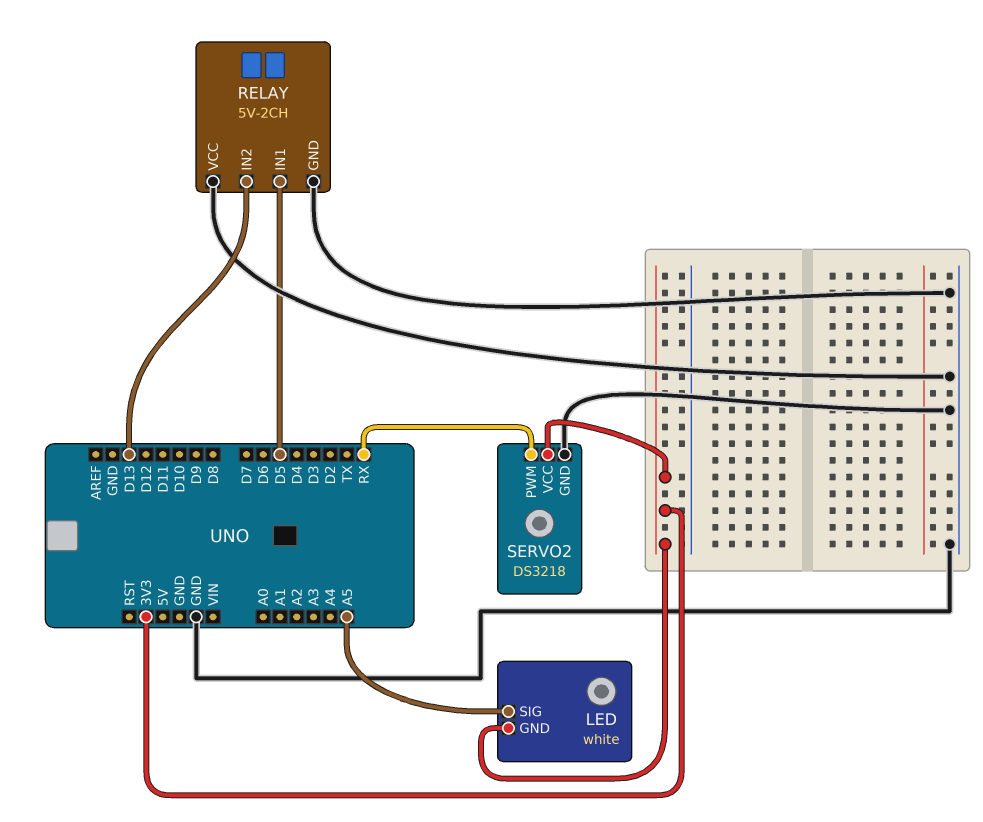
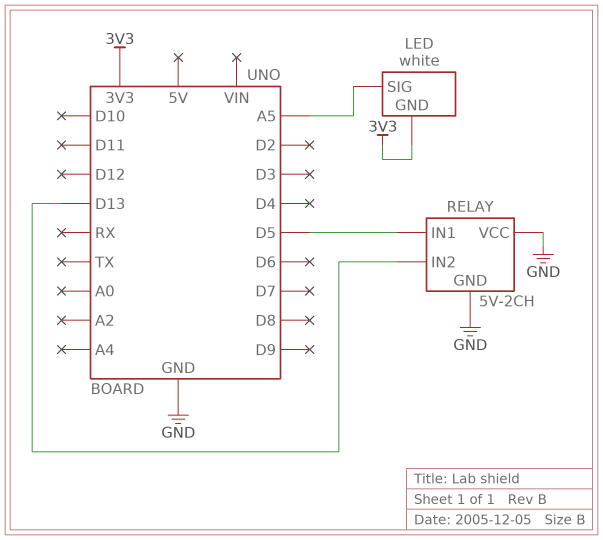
SERVO2: DS3218 -> none
SERVO2 pin GND: GND -> none
SERVO2 pin PWM: RX -> none
SERVO2 pin VCC: 3V3 -> none

